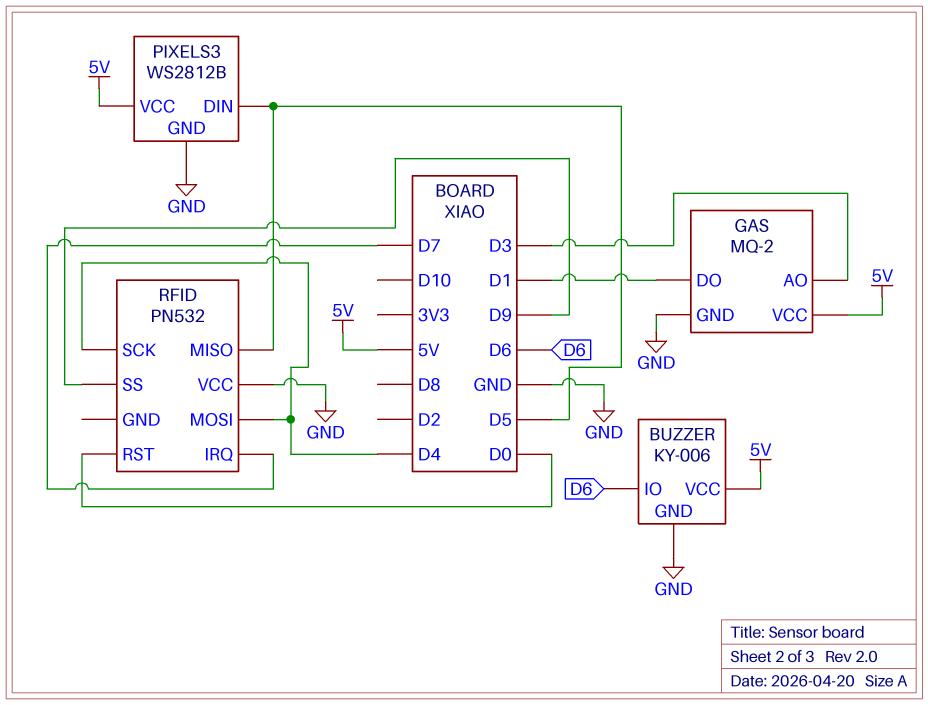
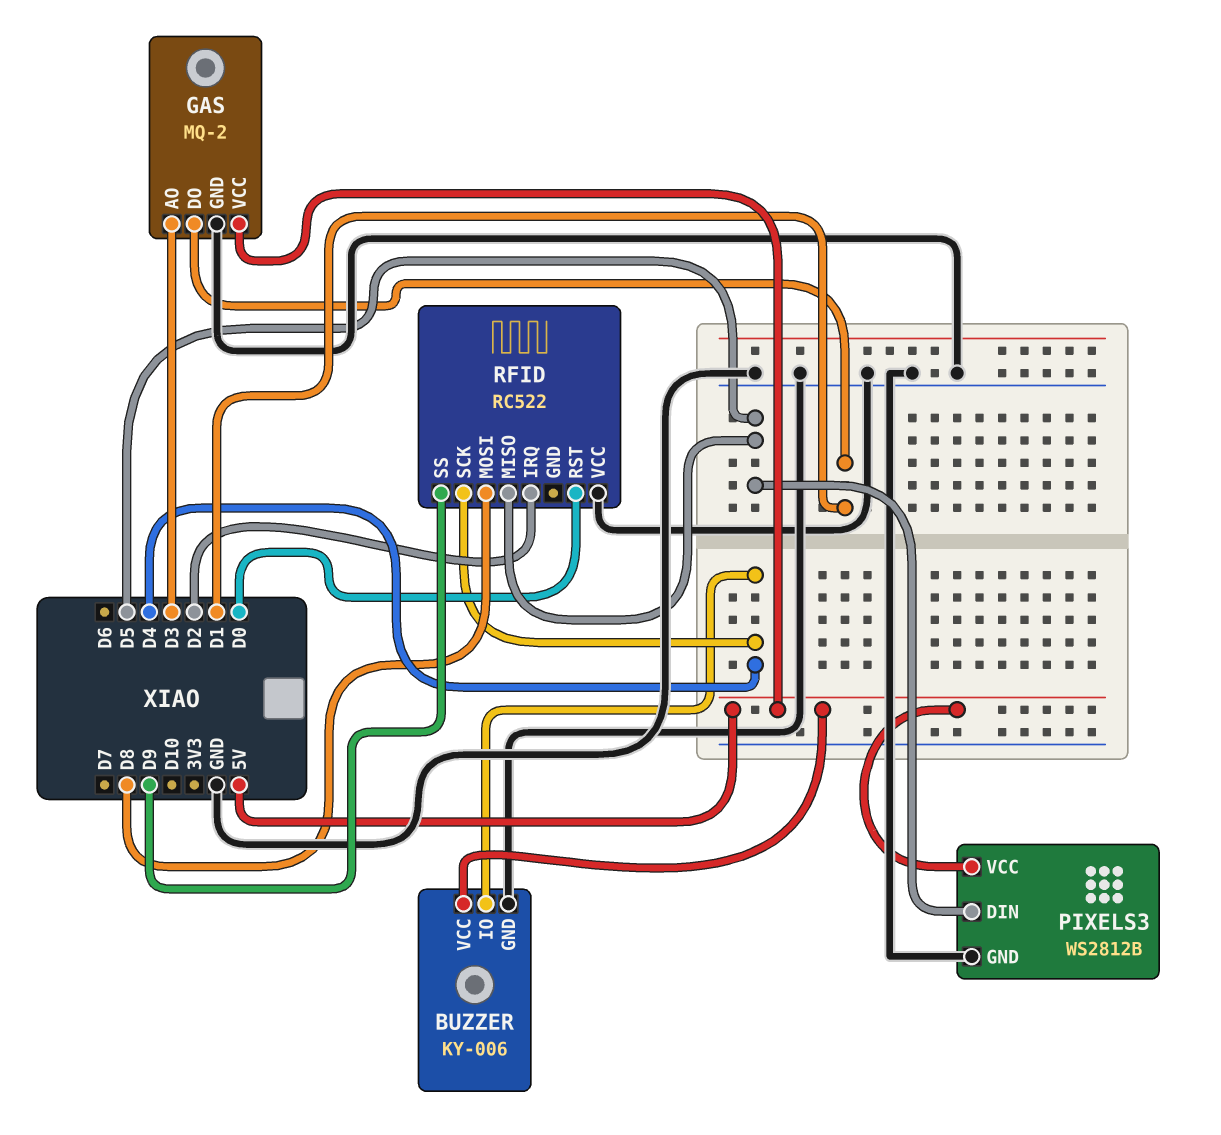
BUZZER pin IO: D6 -> D4
RFID: PN532 -> RC522
RFID pin IRQ: D7 -> D2
RFID pin MOSI: D4 -> D8

